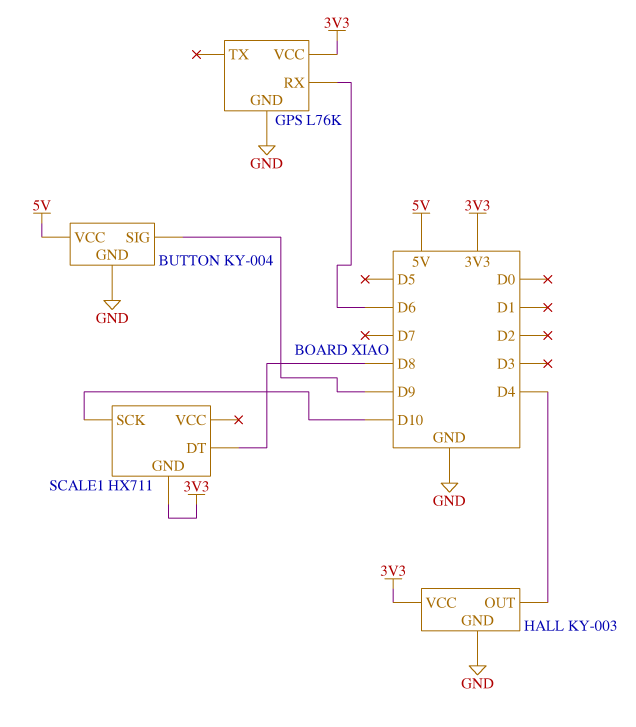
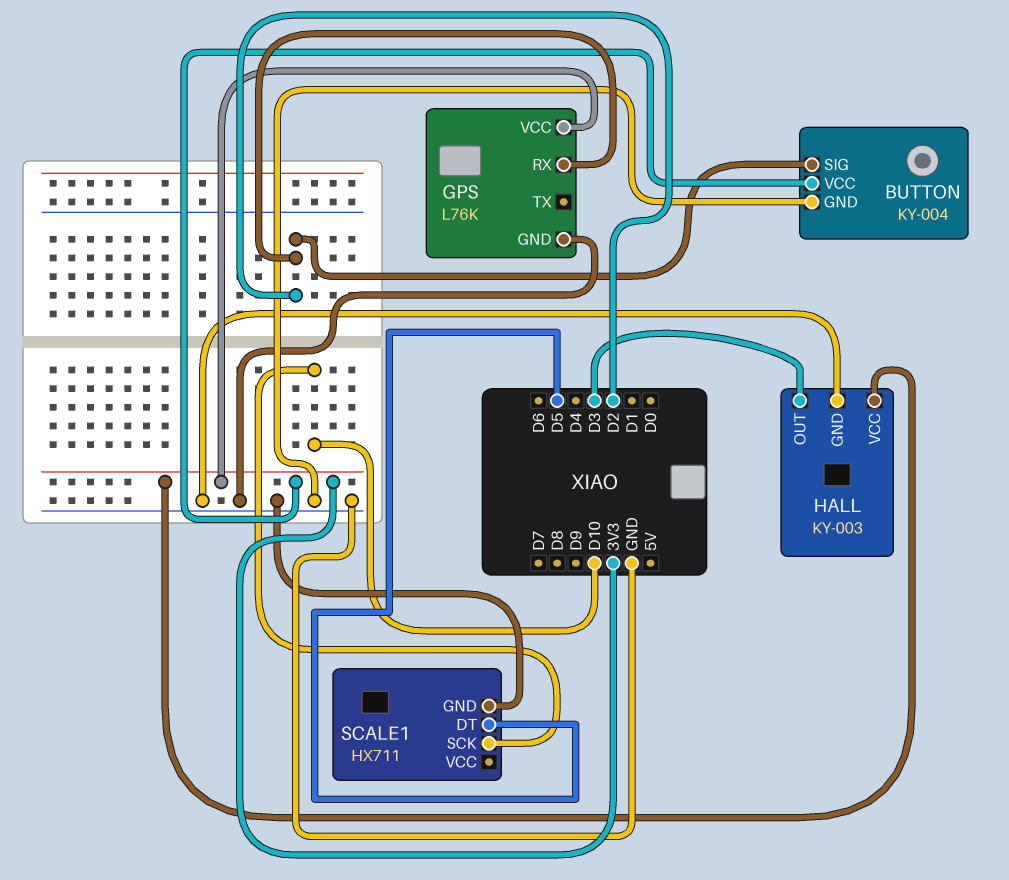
BUTTON pin SIG: D9 -> D2
BUTTON pin VCC: 5V -> 3V3
GPS pin RX: D6 -> D2
HALL pin OUT: D4 -> D3
SCALE1 pin DT: D8 -> D5
SCALE1 pin GND: 3V3 -> GND

